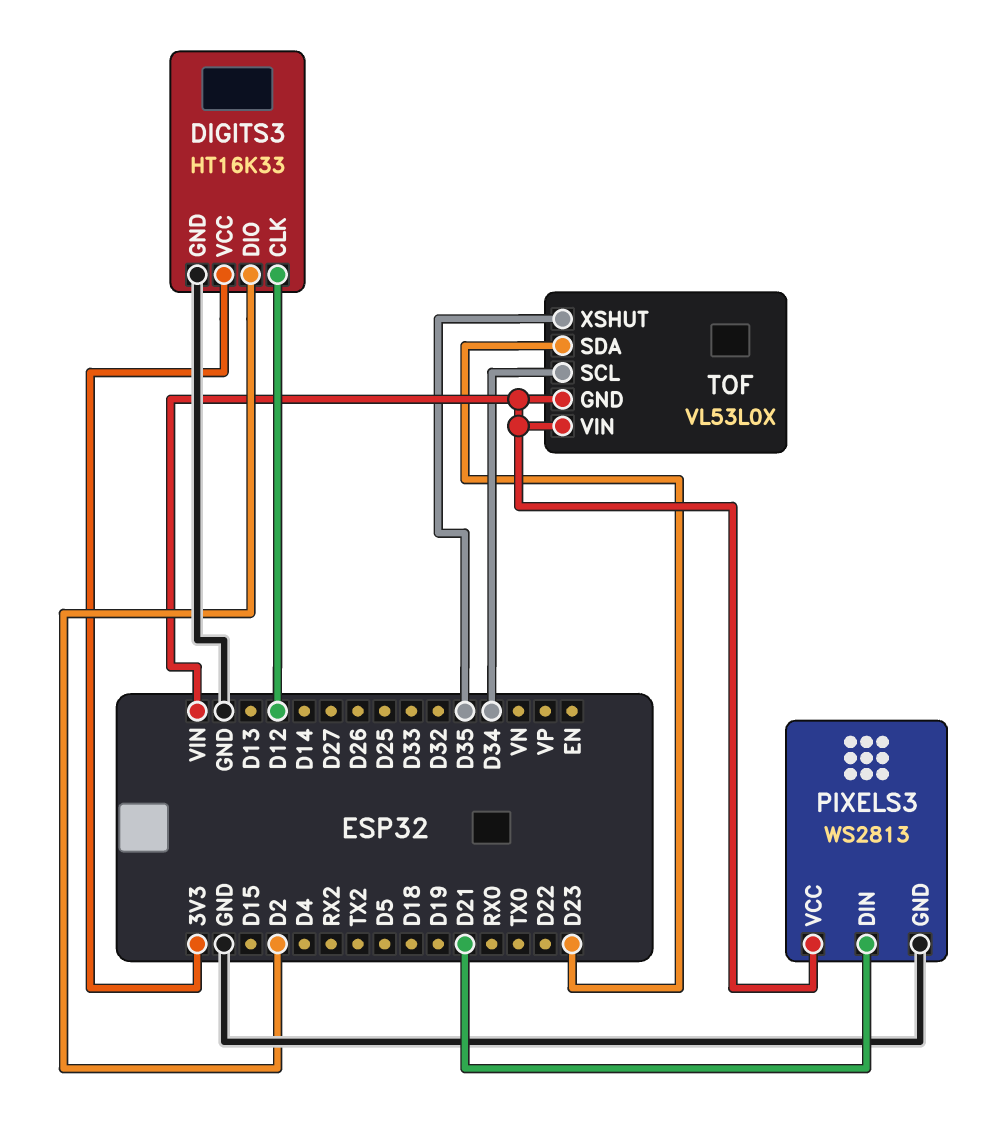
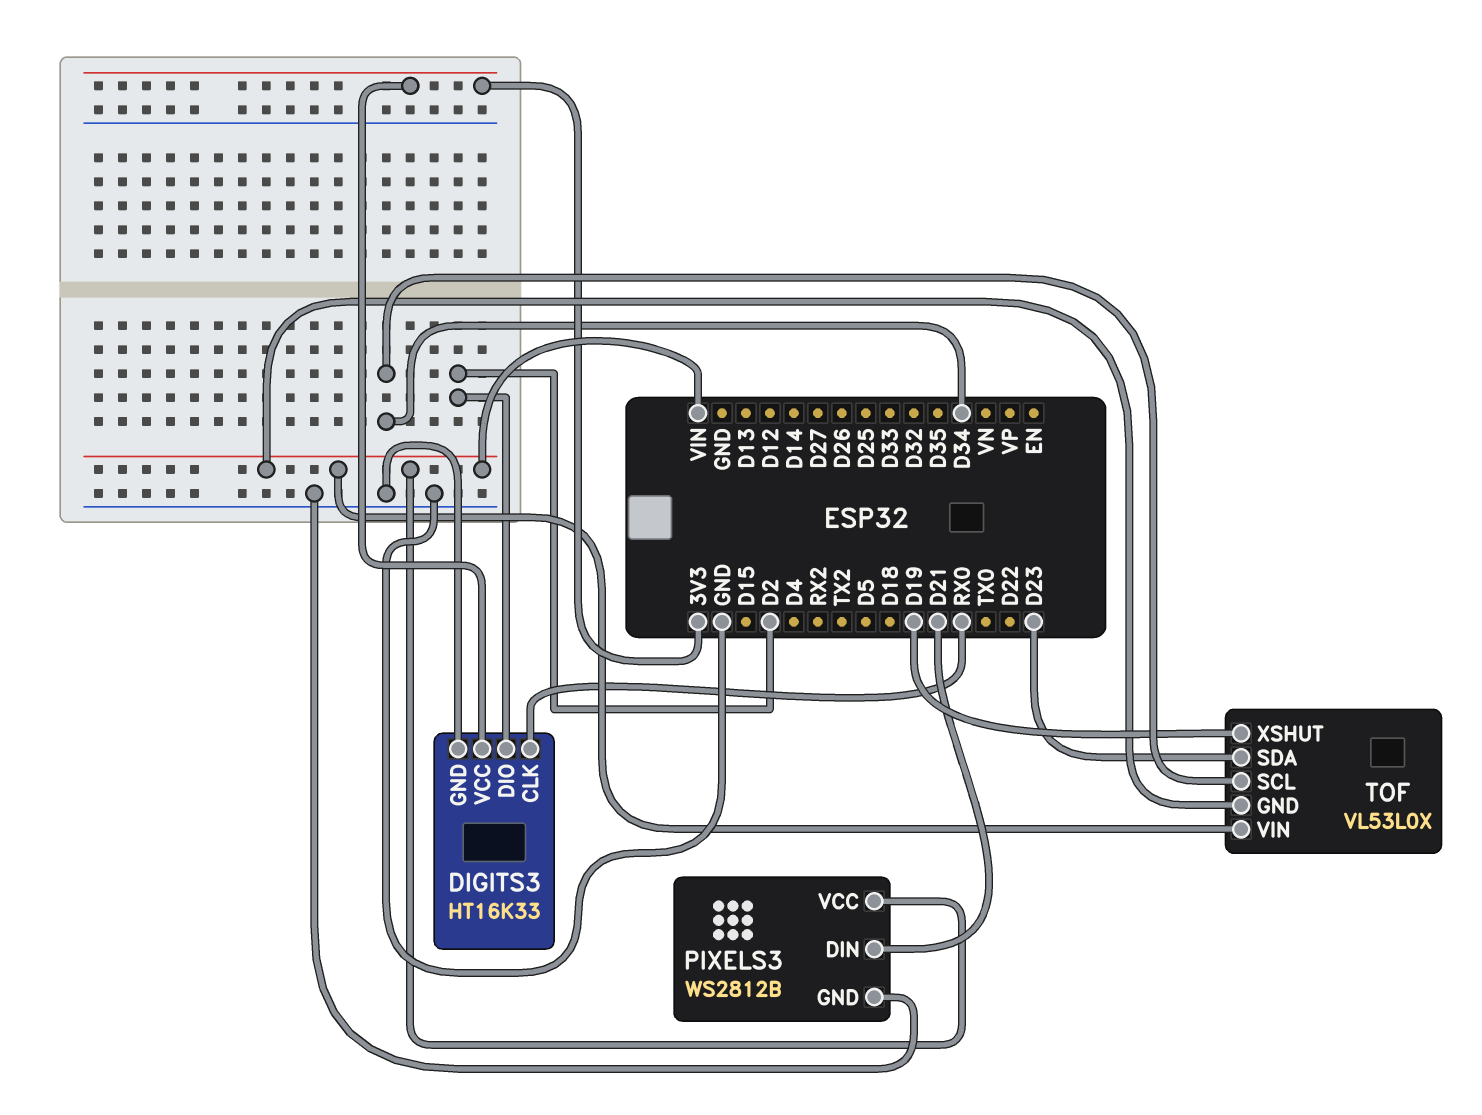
DIGITS3 pin CLK: D12 -> RX0
PIXELS3: WS2813 -> WS2812B
TOF pin XSHUT: D35 -> D19

